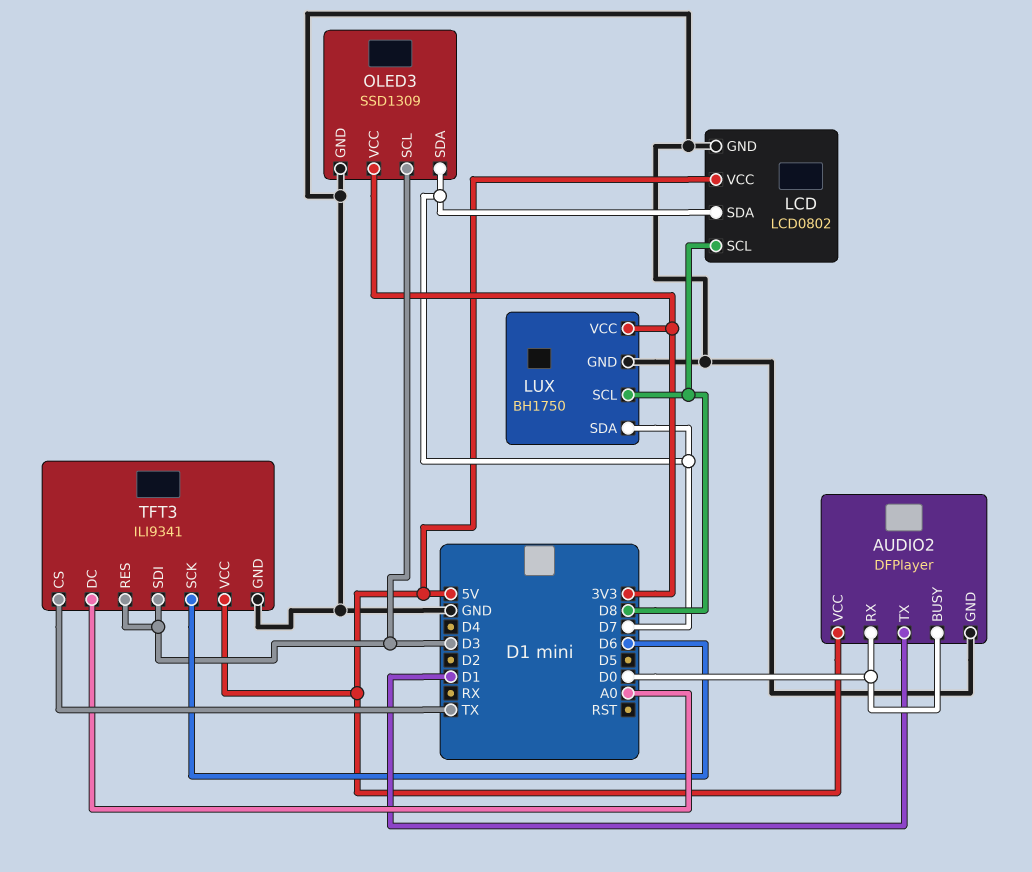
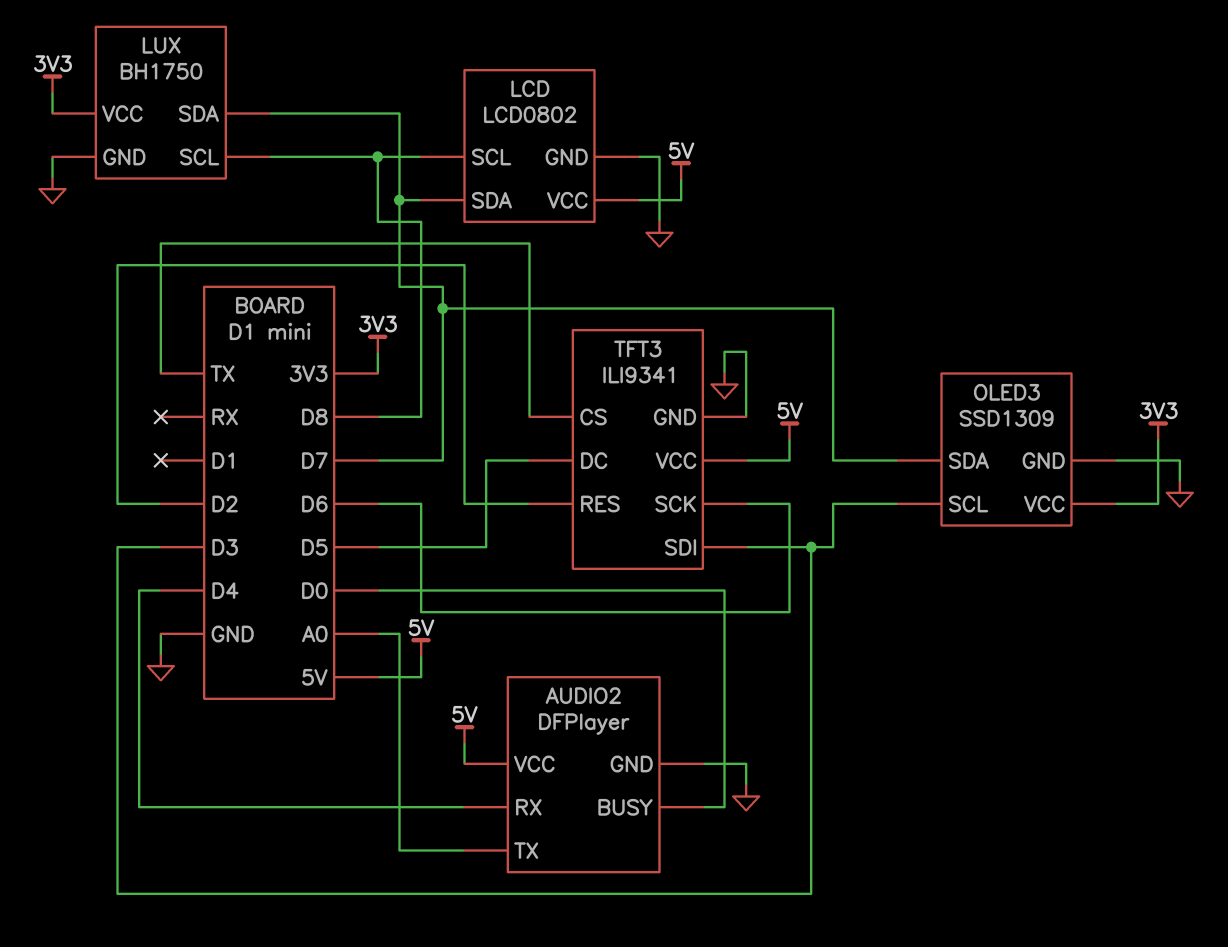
AUDIO2 pin RX: D0 -> D4
AUDIO2 pin TX: D1 -> A0
TFT3 pin DC: A0 -> D5
TFT3 pin RES: D3 -> D2

